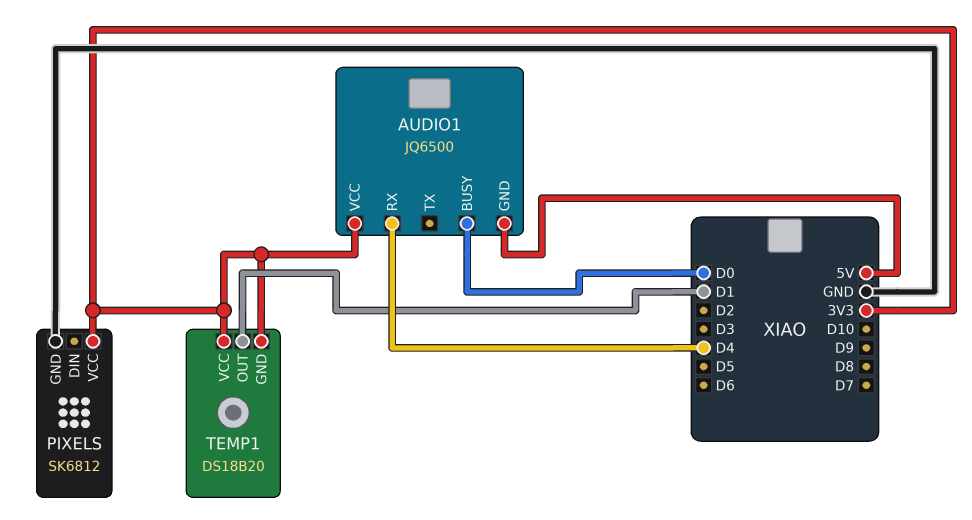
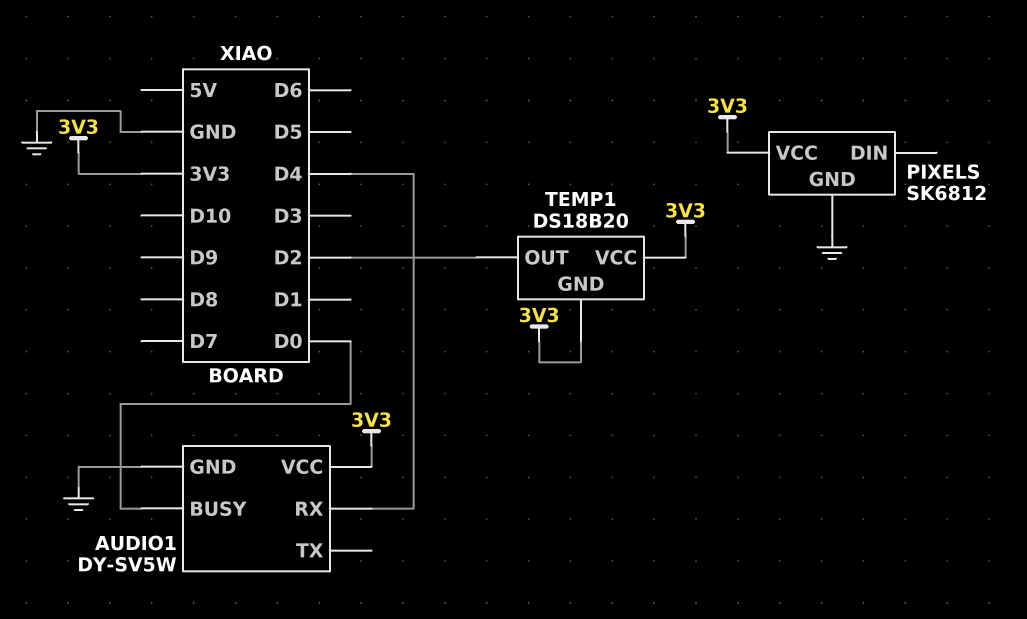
AUDIO1: JQ6500 -> DY-SV5W
AUDIO1 pin GND: 5V -> GND
TEMP1 pin OUT: D1 -> D2

